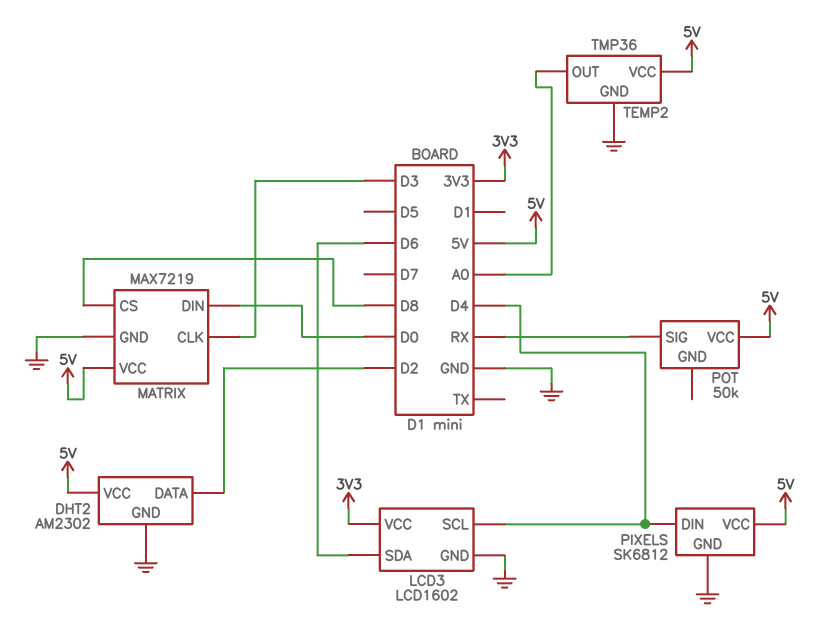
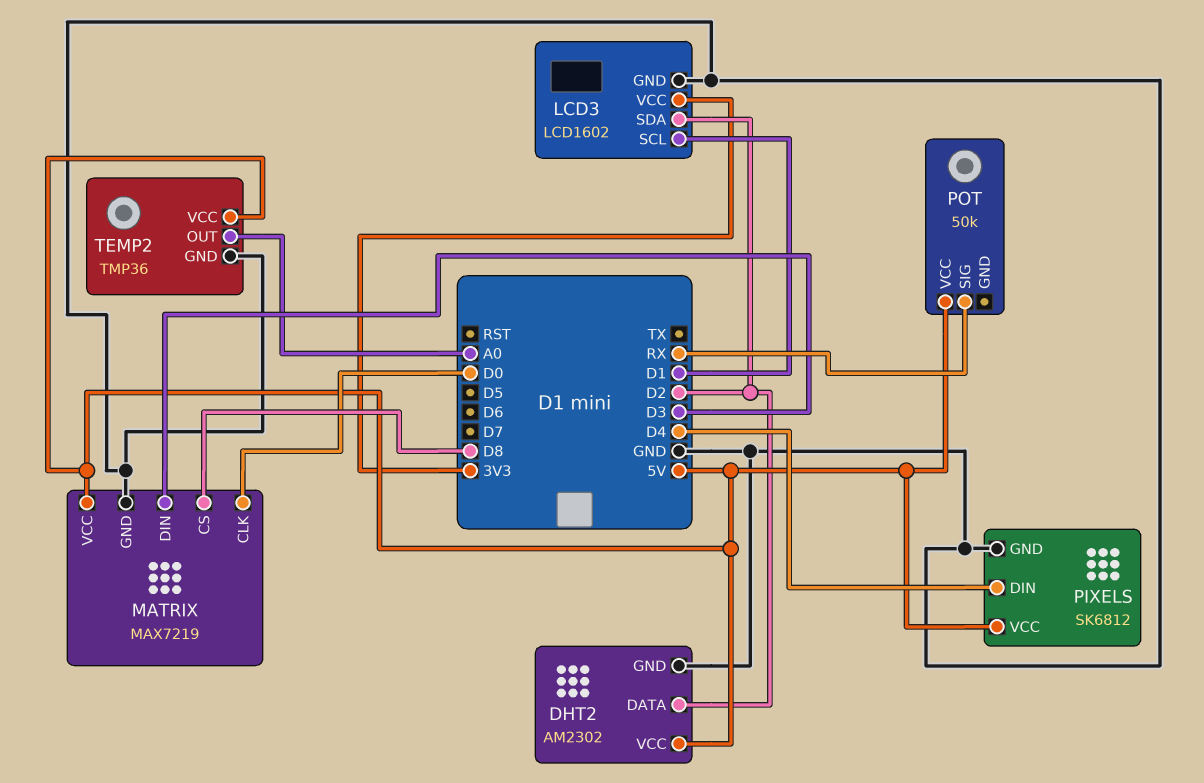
LCD3 pin SCL: D4 -> D1
LCD3 pin SDA: D6 -> D2
MATRIX pin CLK: D3 -> D0
MATRIX pin DIN: D0 -> D3

